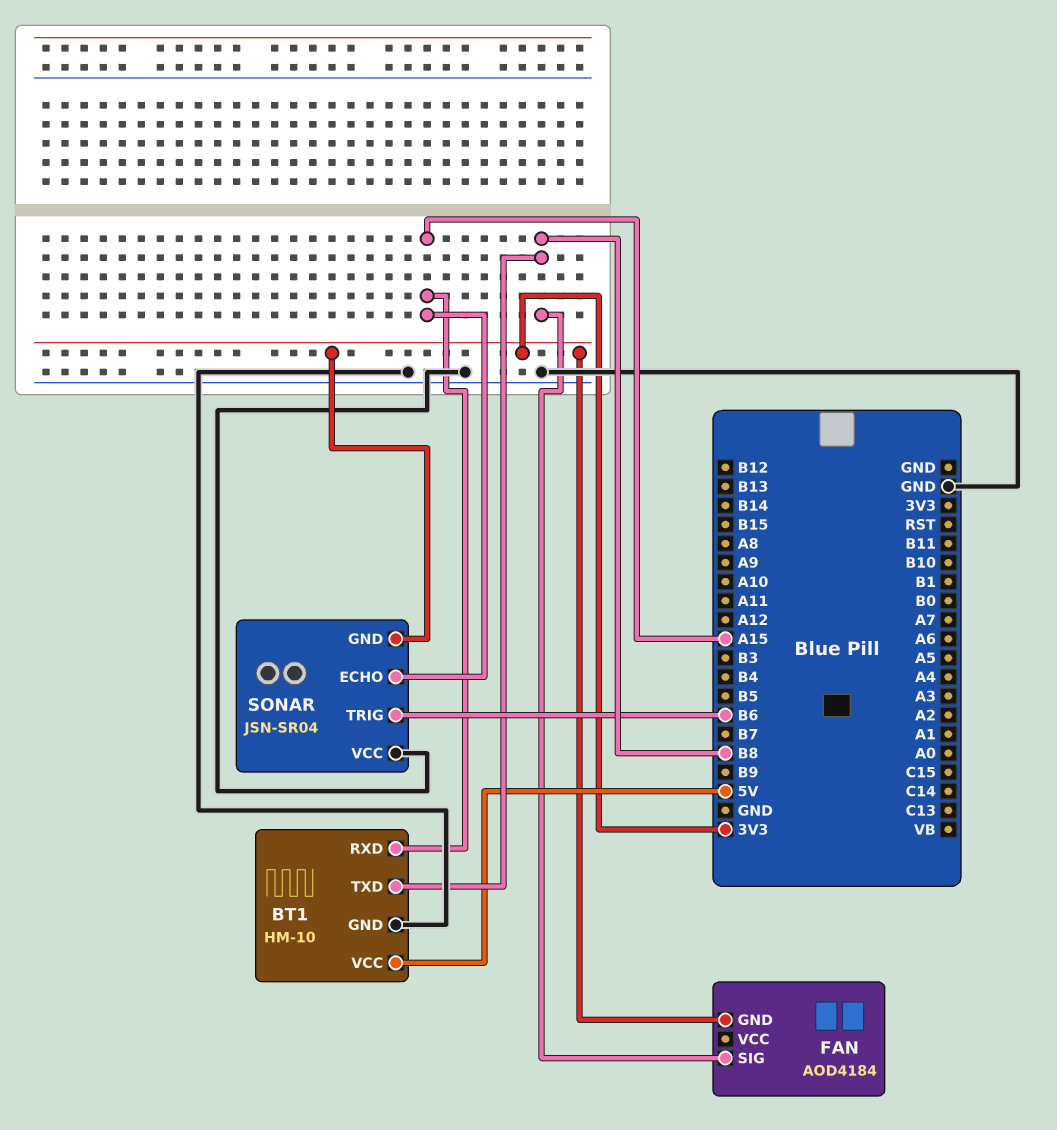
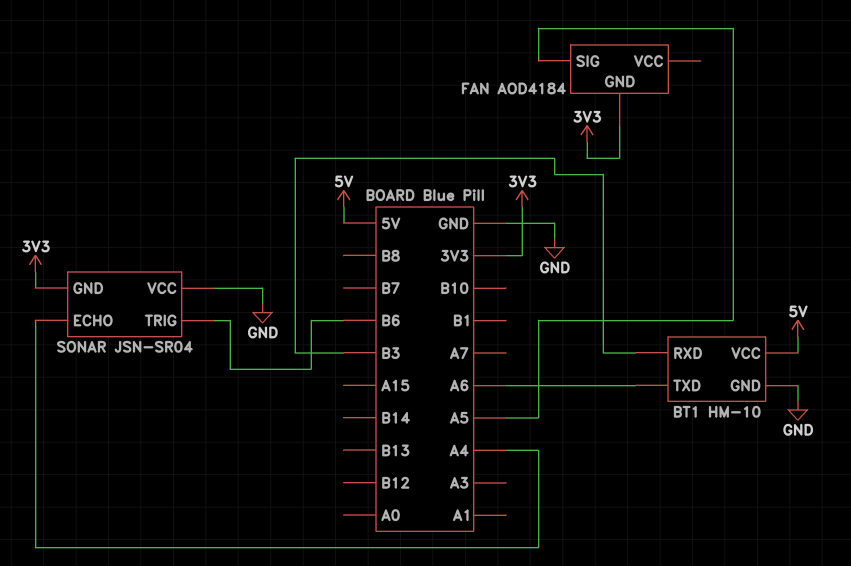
BT1 pin RXD: A15 -> B3
BT1 pin TXD: B8 -> A6
FAN pin SIG: B8 -> A5
SONAR pin ECHO: A15 -> A4

